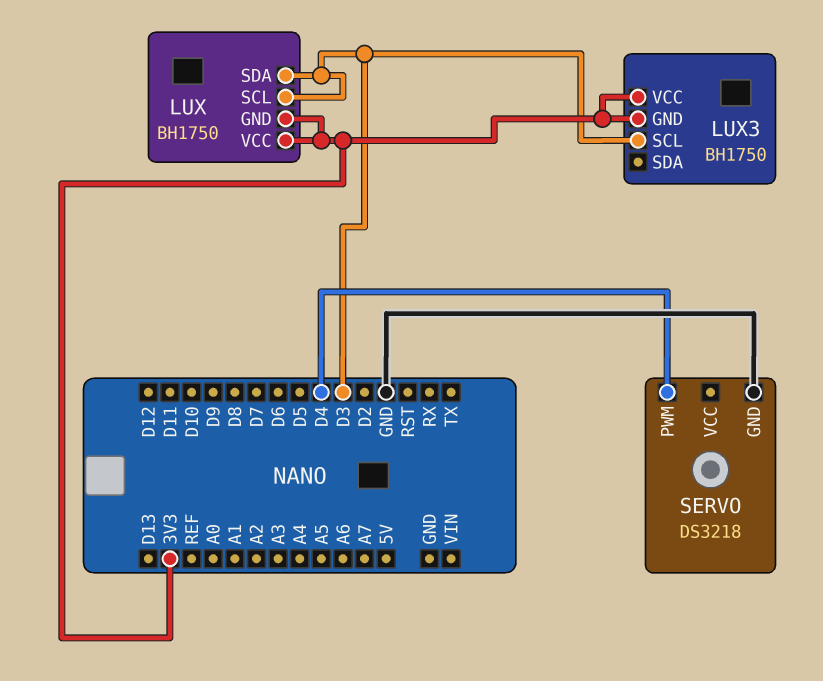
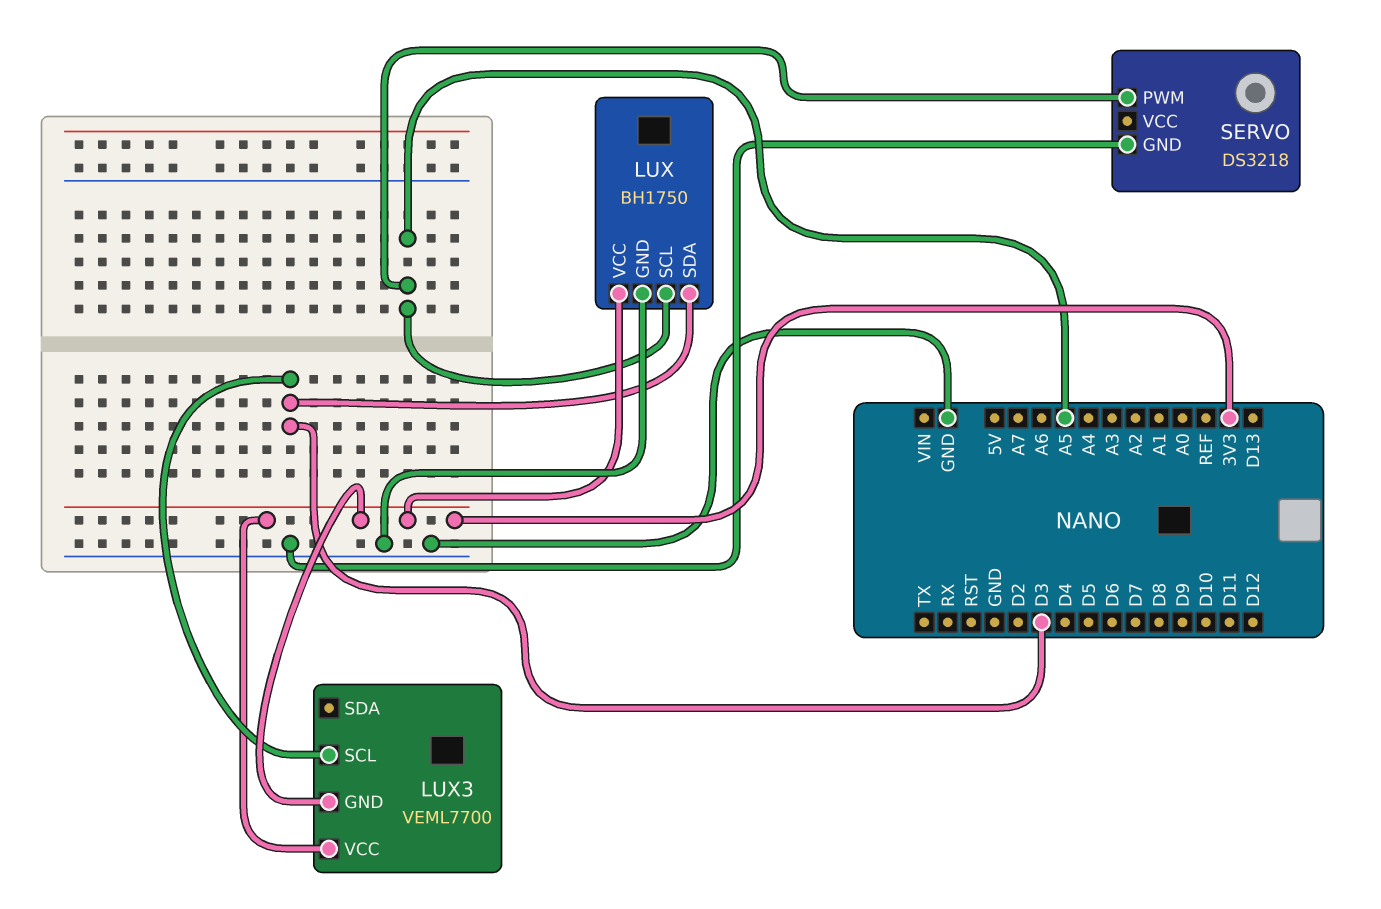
LUX pin GND: 3V3 -> GND
LUX pin SCL: D3 -> A5
LUX3: BH1750 -> VEML7700
SERVO pin PWM: D4 -> A5

